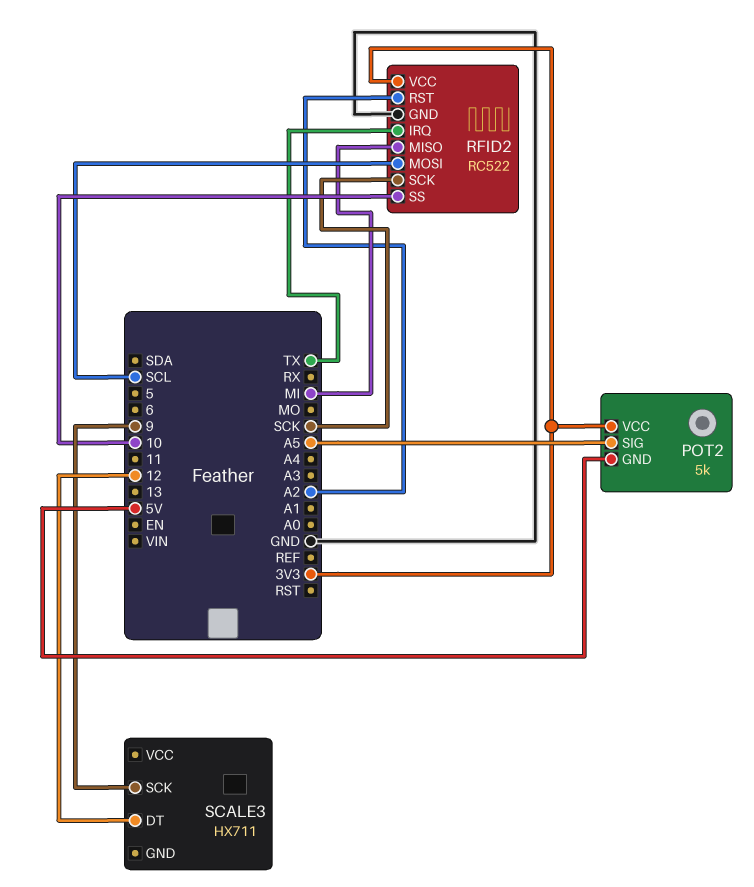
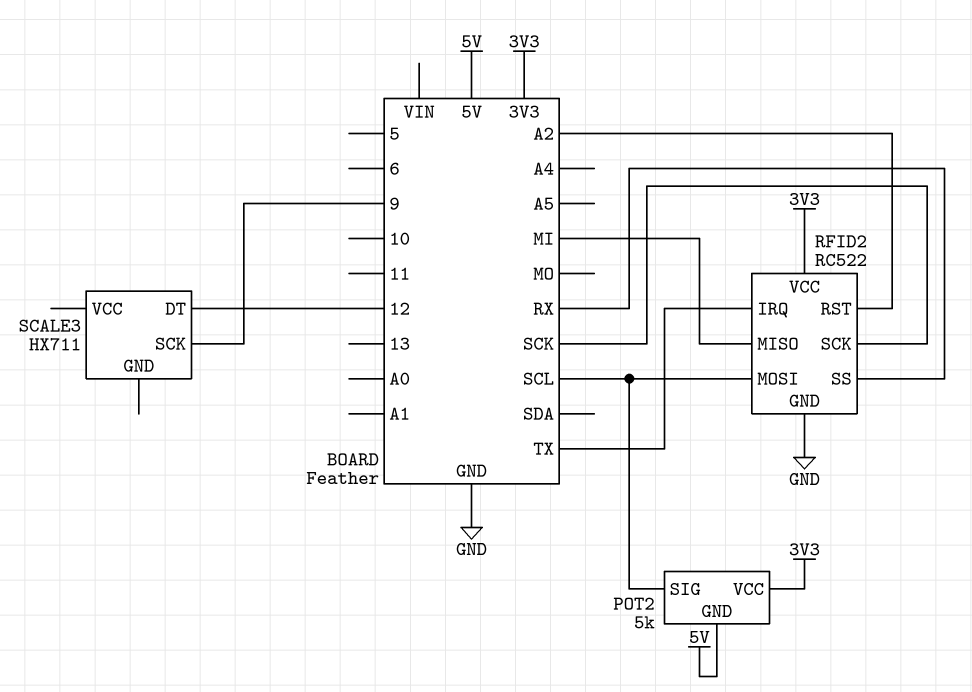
POT2 pin SIG: A5 -> SCL
RFID2 pin SS: 10 -> RX

